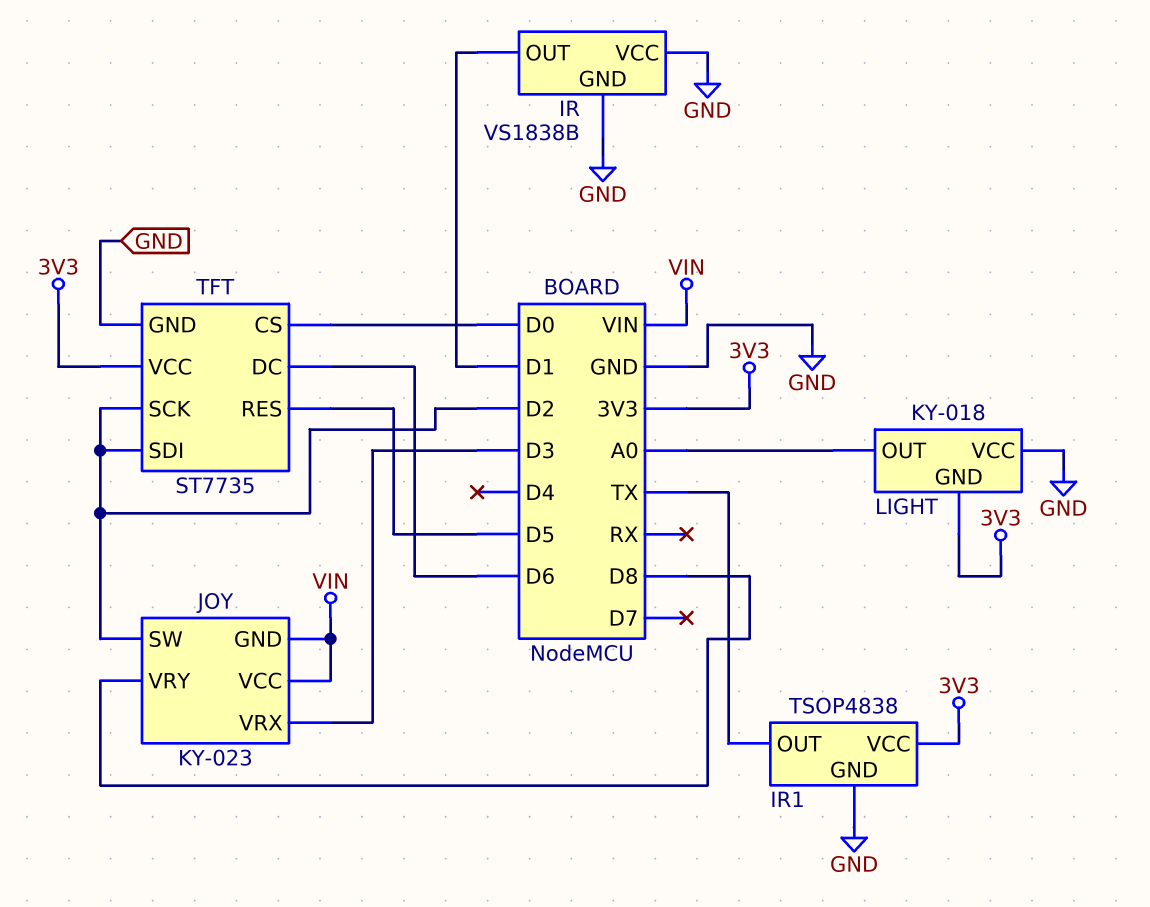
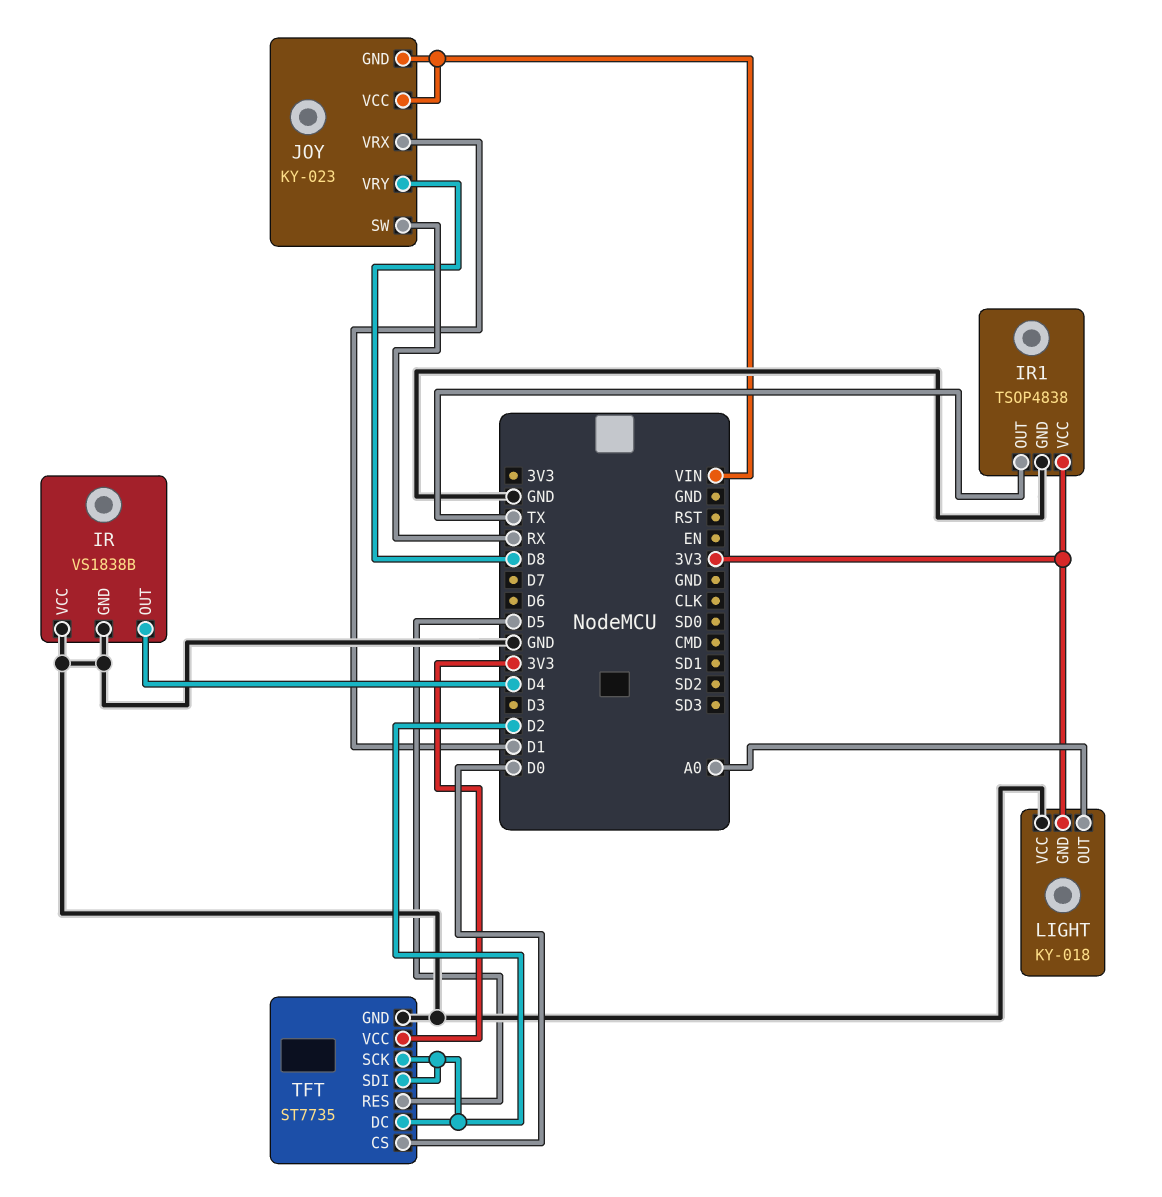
IR pin OUT: D1 -> D4
JOY pin SW: D2 -> RX
JOY pin VRX: D3 -> D1
TFT pin DC: D6 -> D2

